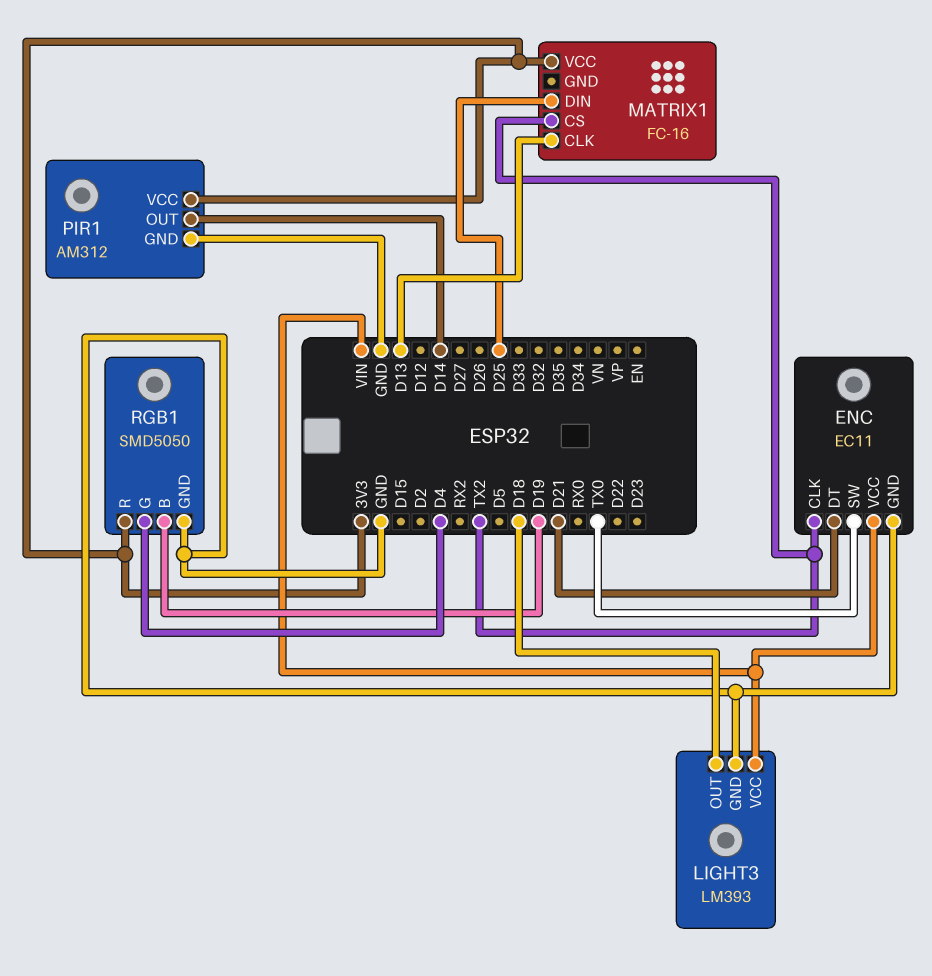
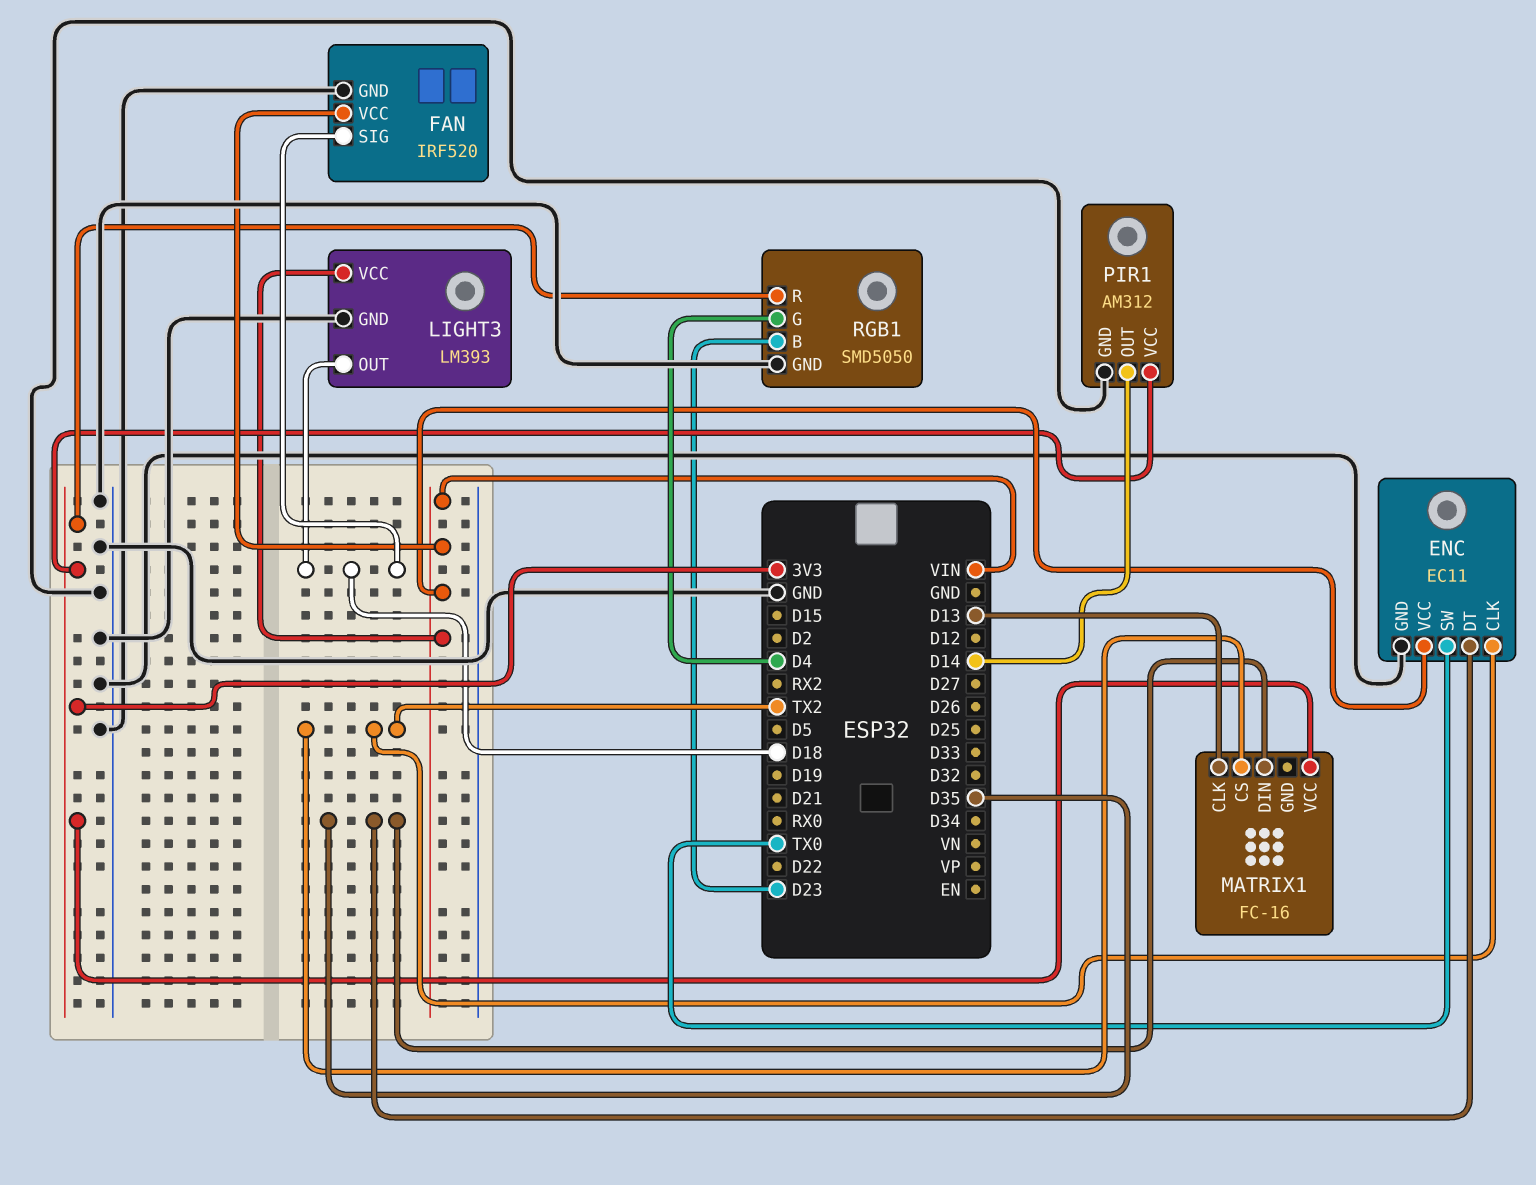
ENC pin DT: D21 -> D35
FAN: none -> IRF520
FAN pin GND: none -> GND
FAN pin SIG: none -> D18
FAN pin VCC: none -> VIN
MATRIX1 pin DIN: D25 -> D35
RGB1 pin B: D19 -> D23

